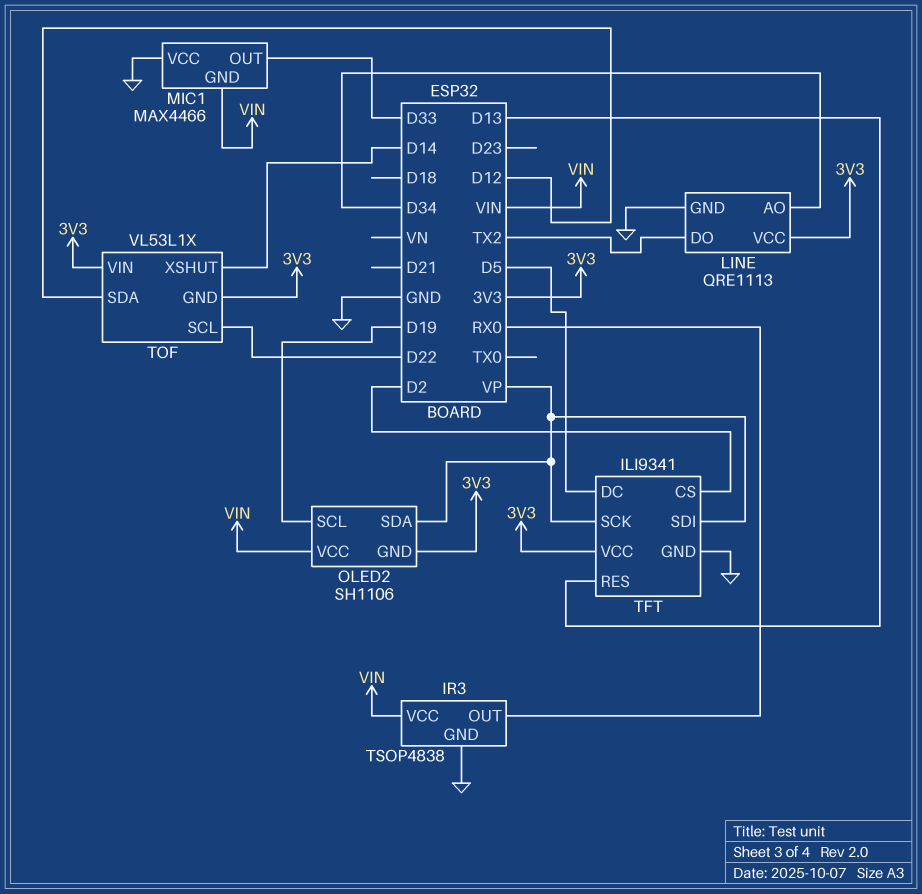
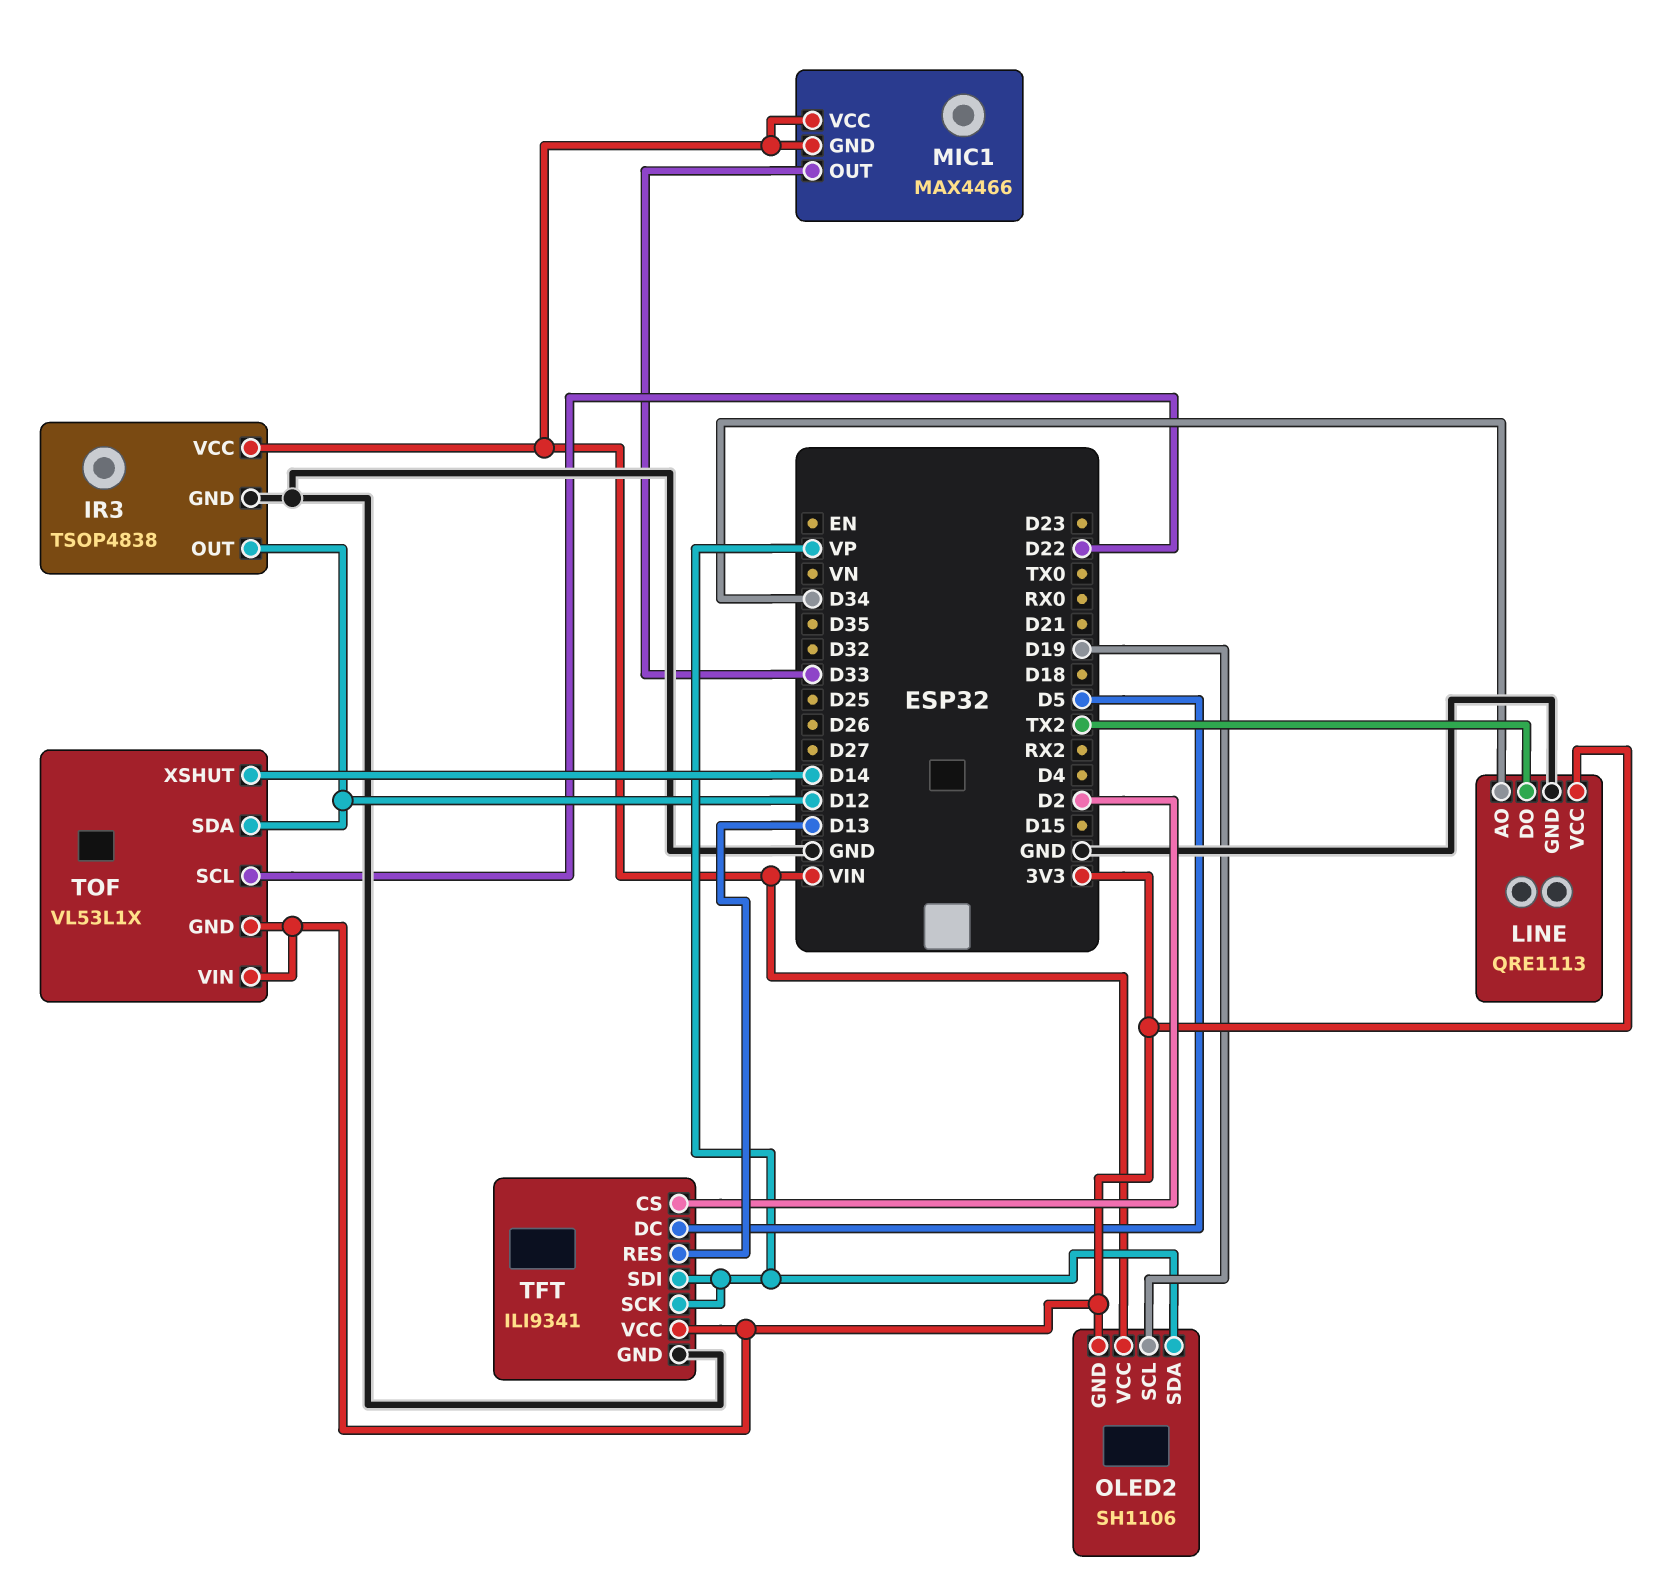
IR3 pin OUT: RX0 -> D12
MIC1 pin VCC: GND -> VIN

